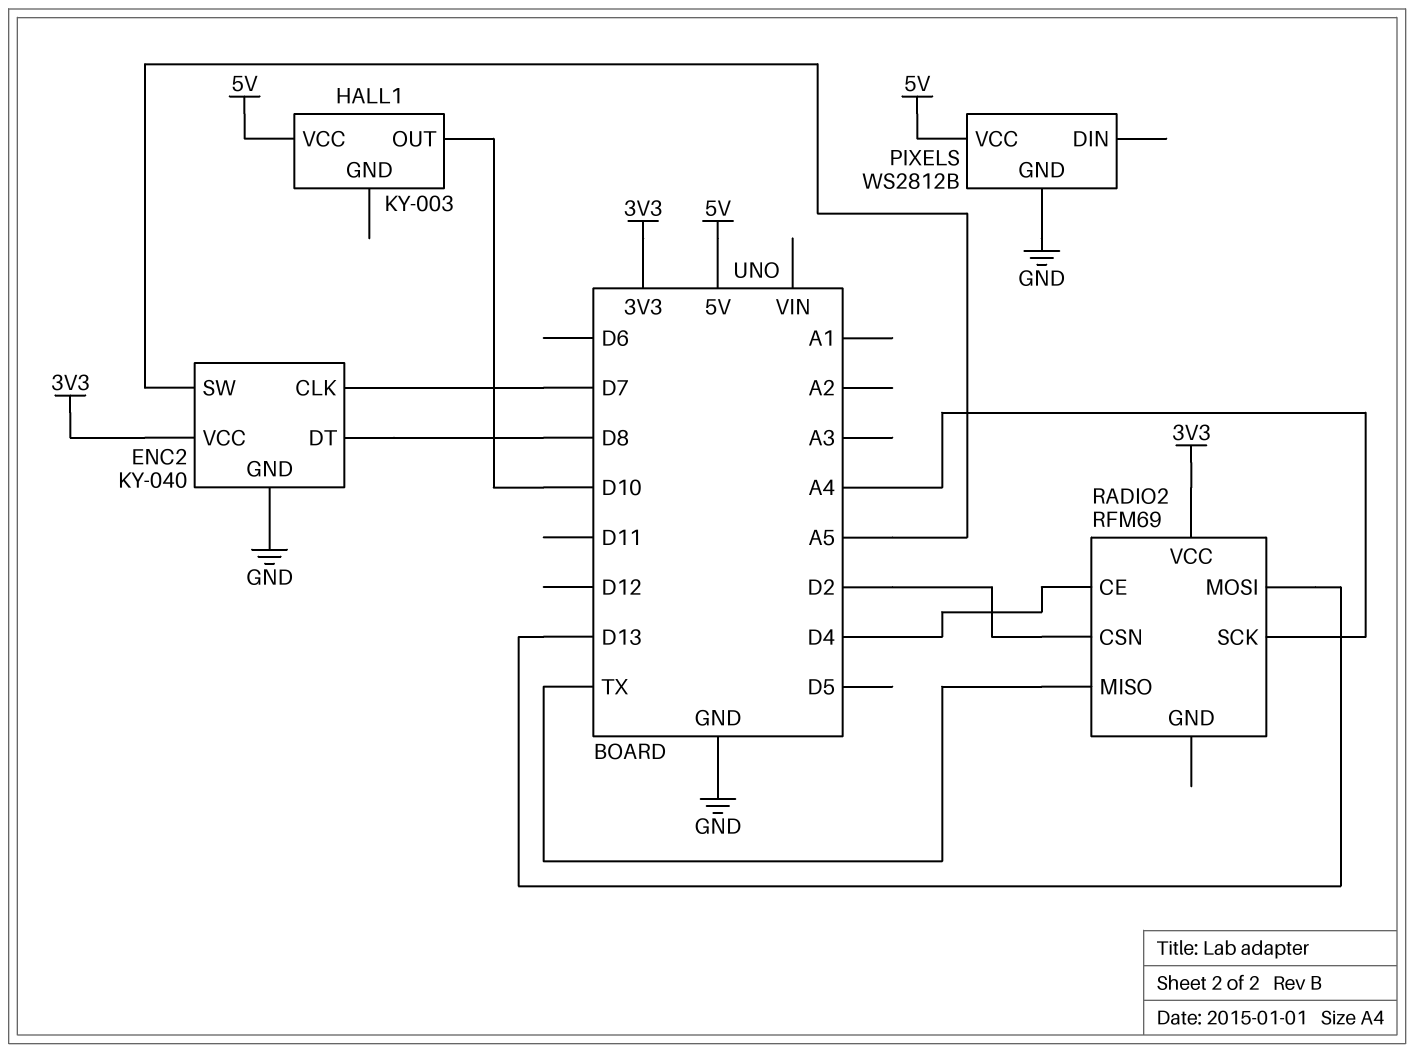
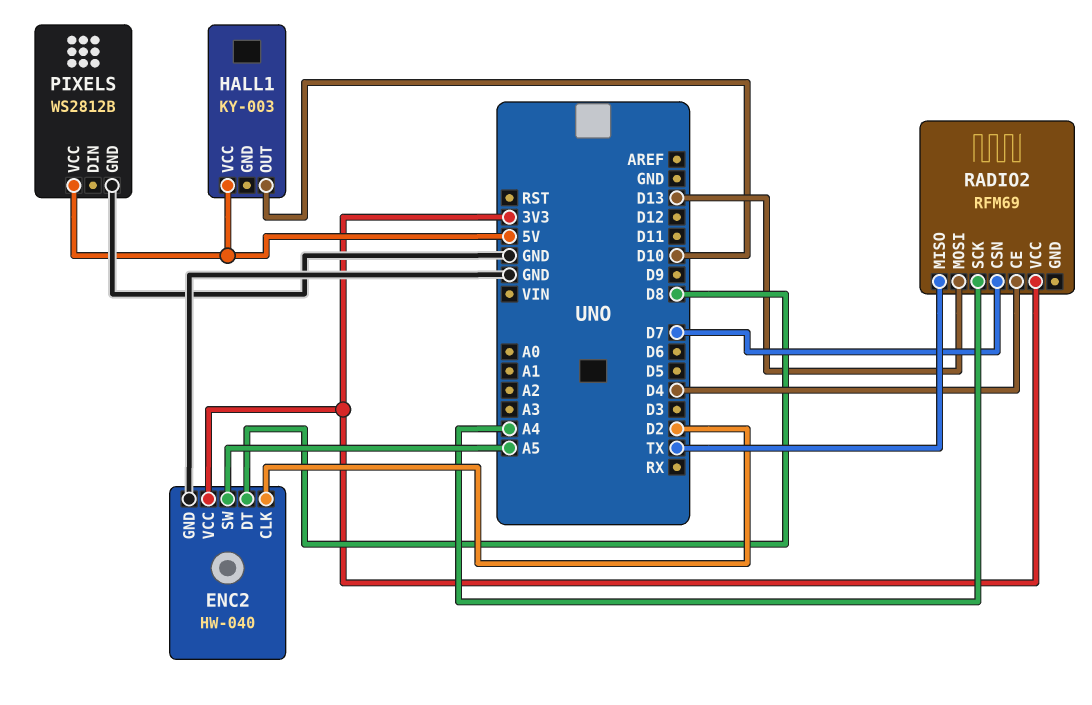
ENC2: KY-040 -> HW-040
ENC2 pin CLK: D7 -> D2
RADIO2 pin CSN: D2 -> D7

